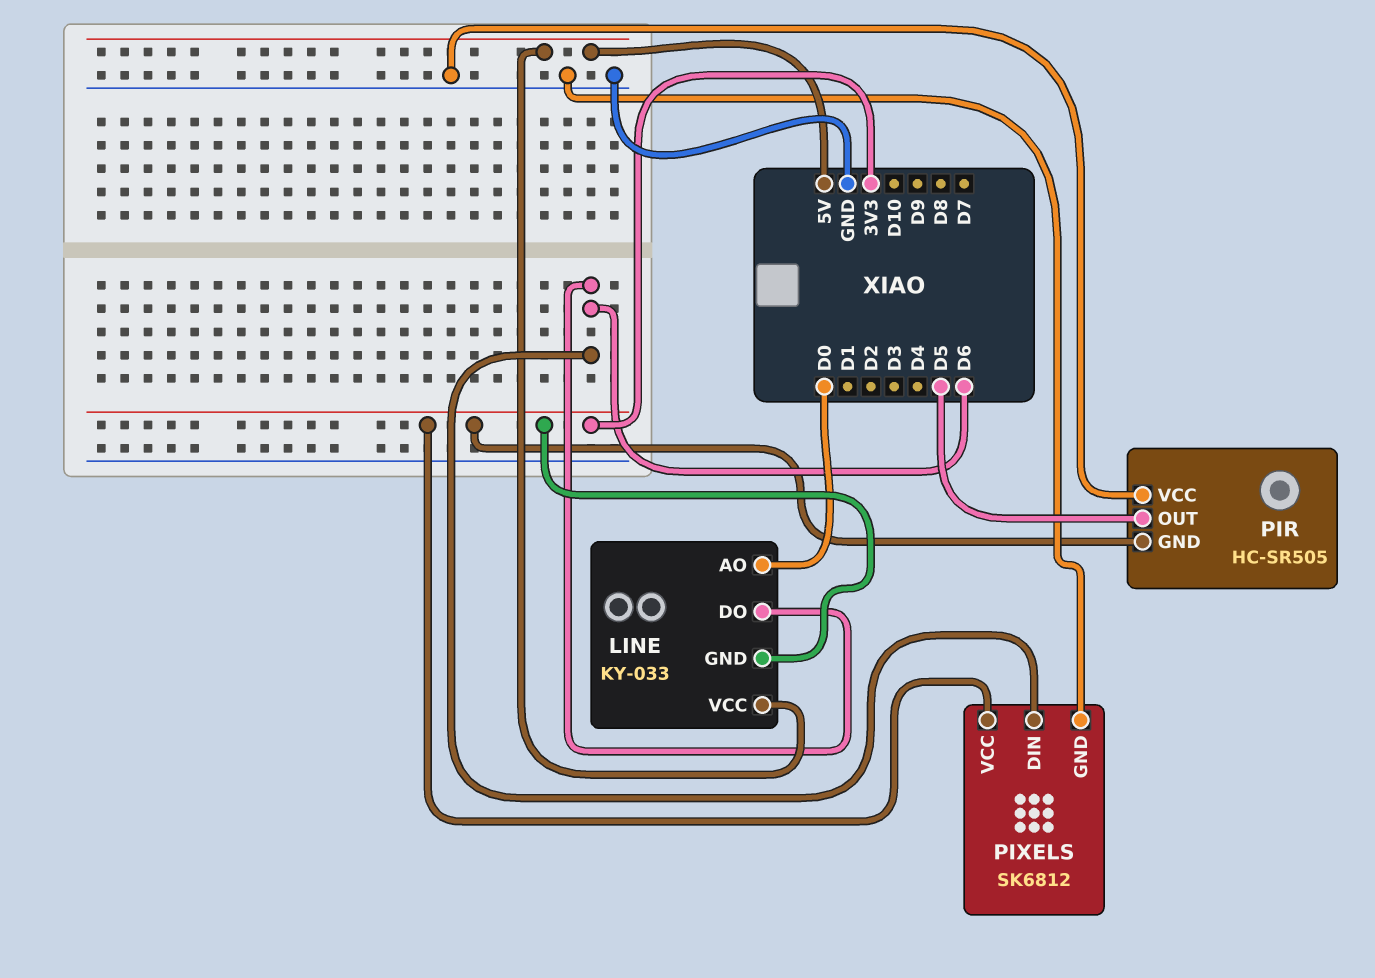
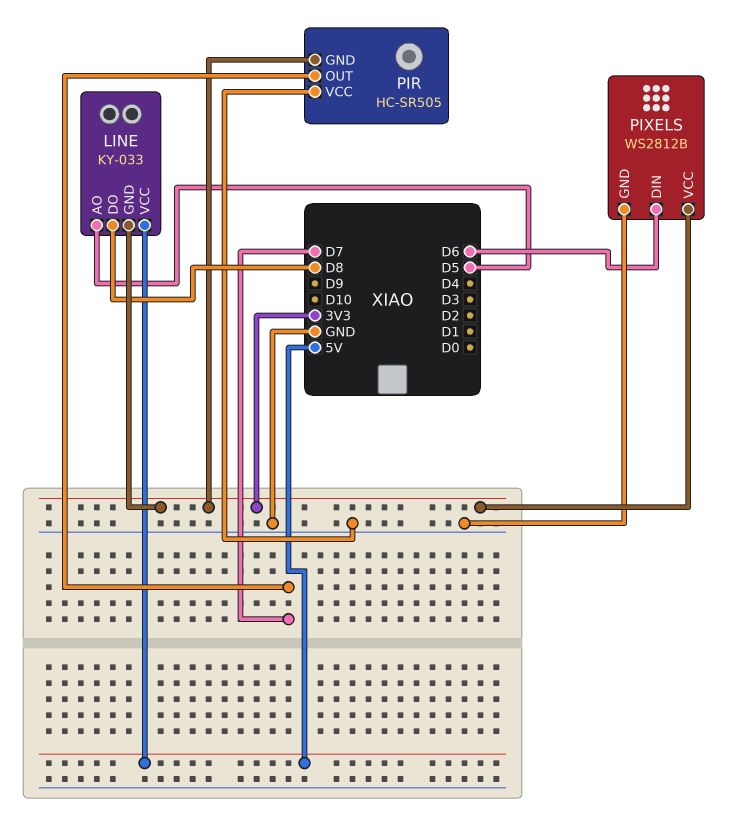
LINE pin AO: D0 -> D5
LINE pin DO: D6 -> D8
PIR pin OUT: D5 -> D7
PIXELS: SK6812 -> WS2812B

